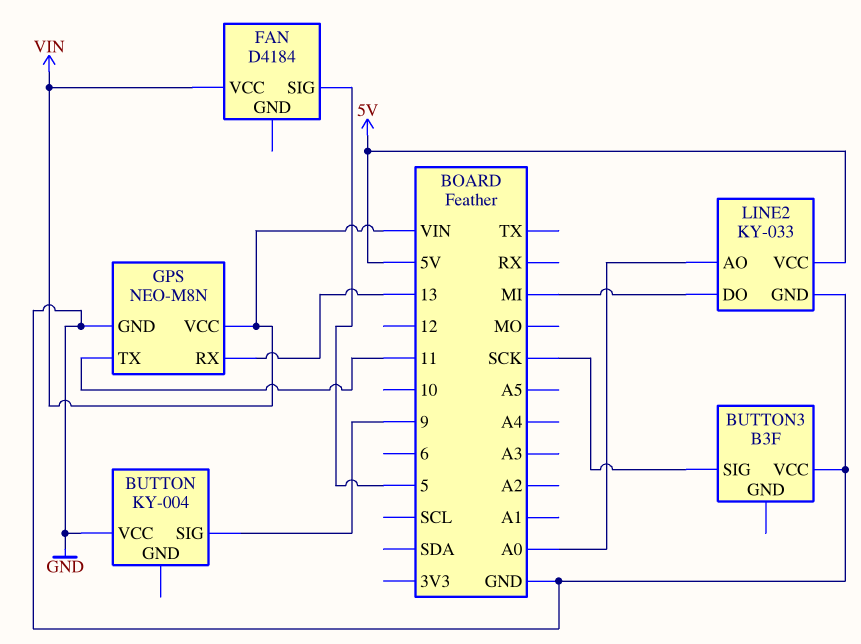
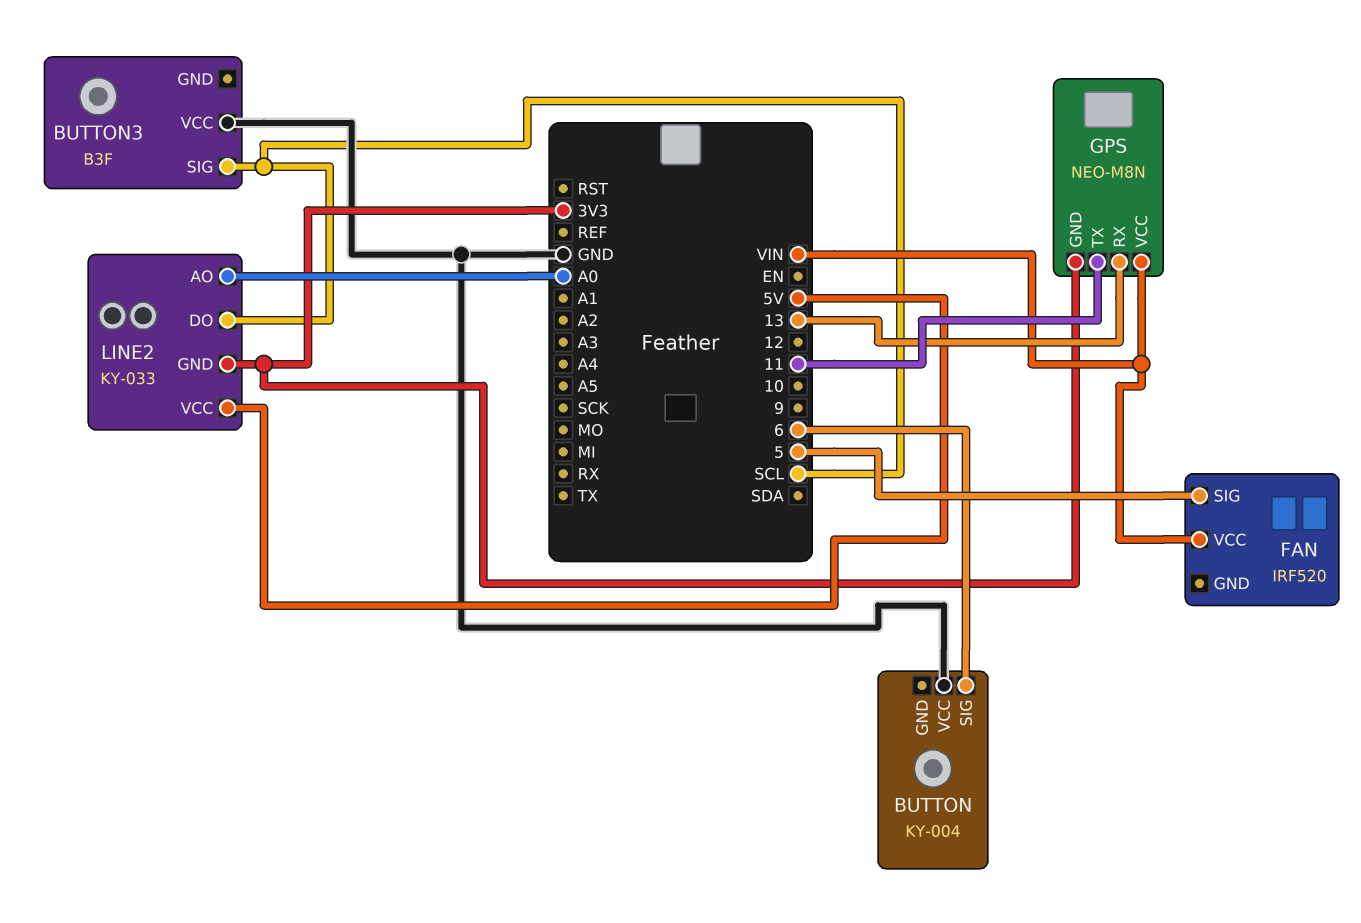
BUTTON pin SIG: 9 -> 6
BUTTON3 pin SIG: SCK -> SCL
FAN: D4184 -> IRF520
GPS pin GND: GND -> 3V3
LINE2 pin DO: MI -> SCL
LINE2 pin GND: GND -> 3V3

